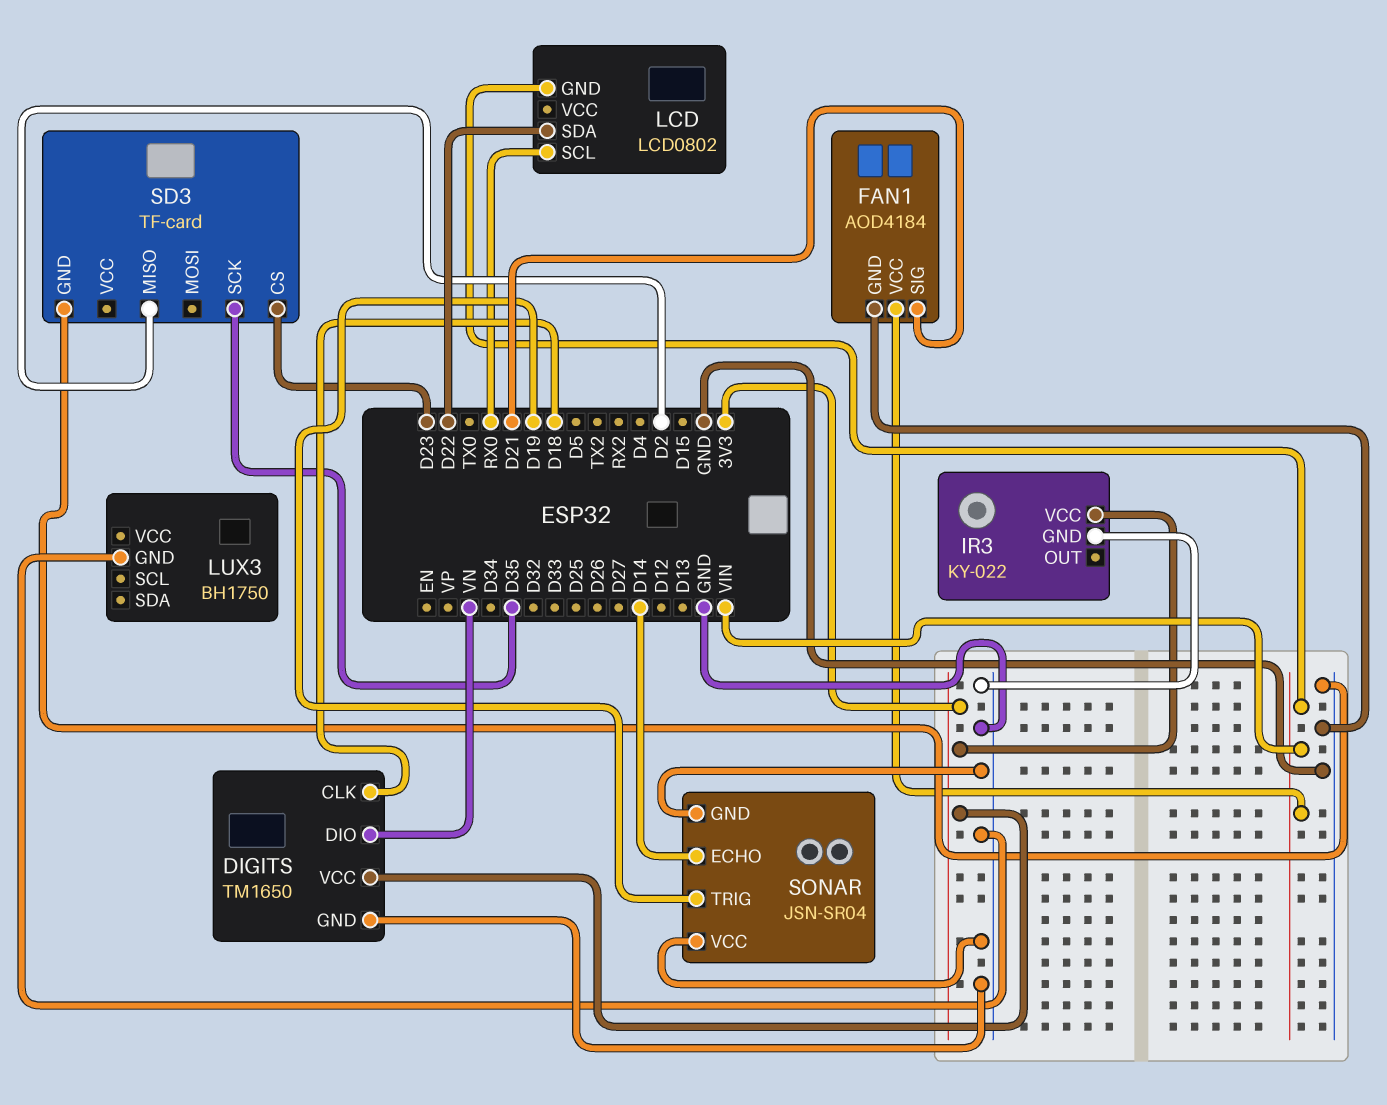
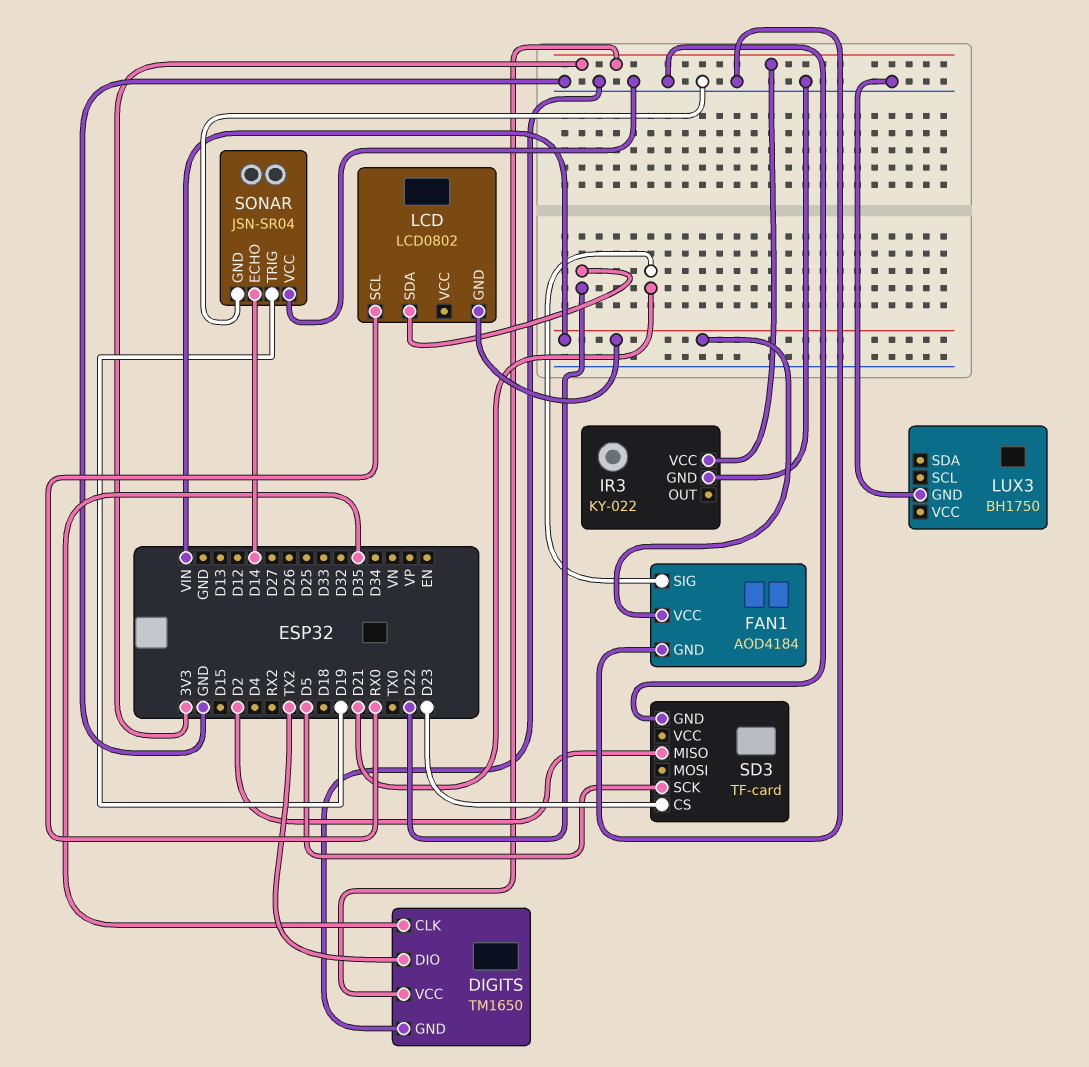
DIGITS pin CLK: D18 -> D35
DIGITS pin DIO: VN -> TX2
SD3 pin SCK: D35 -> D5

